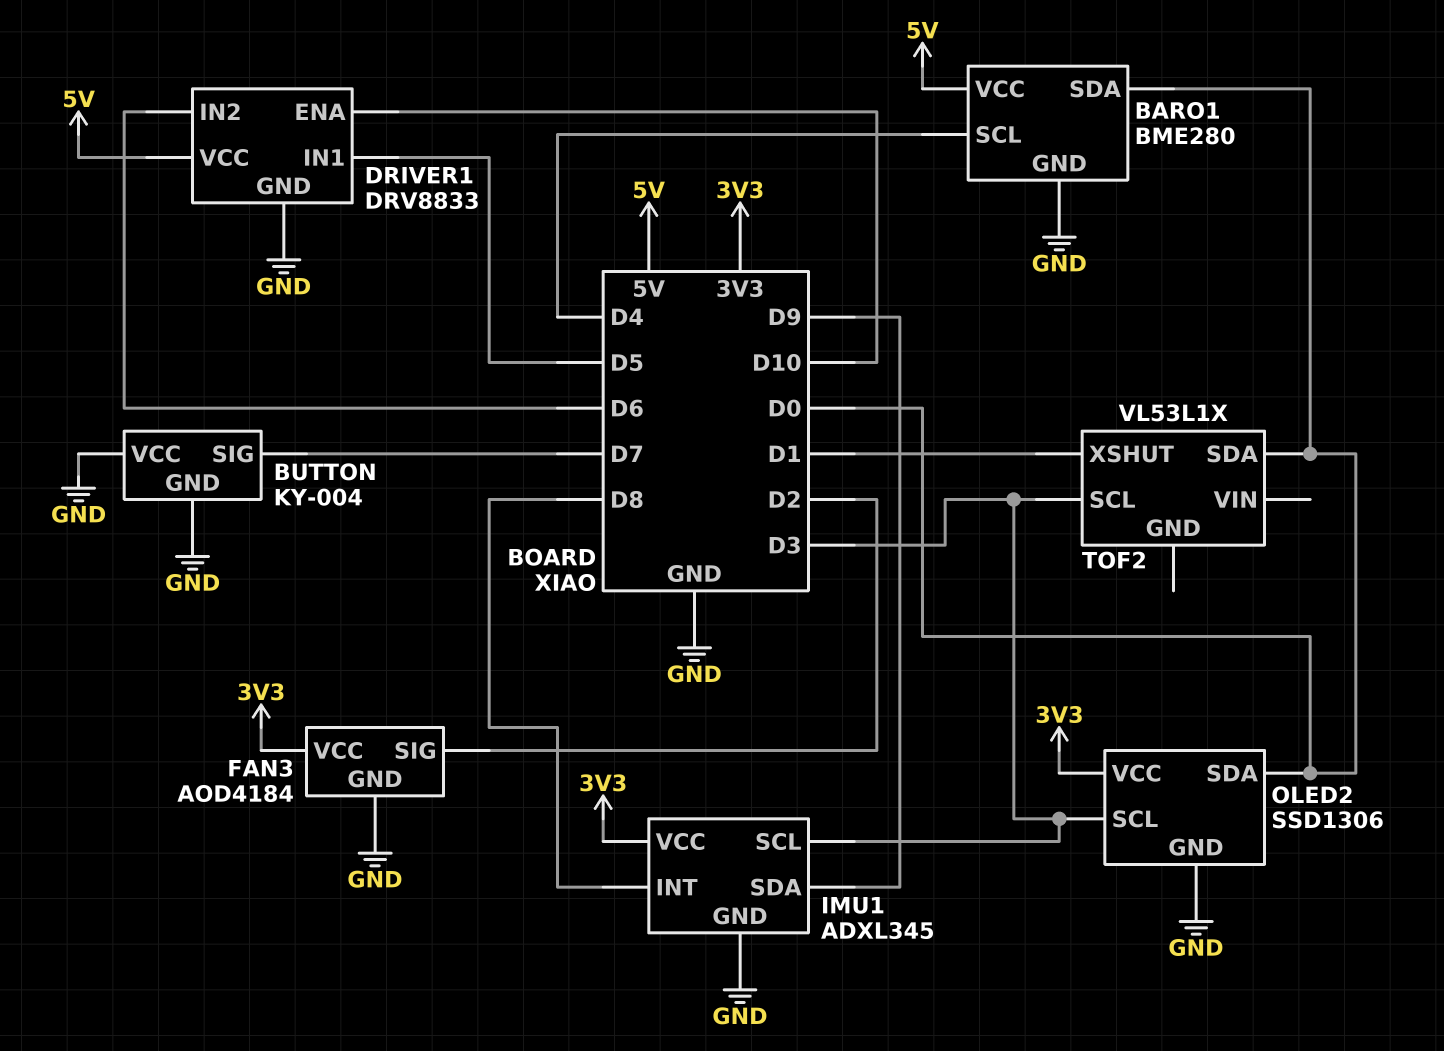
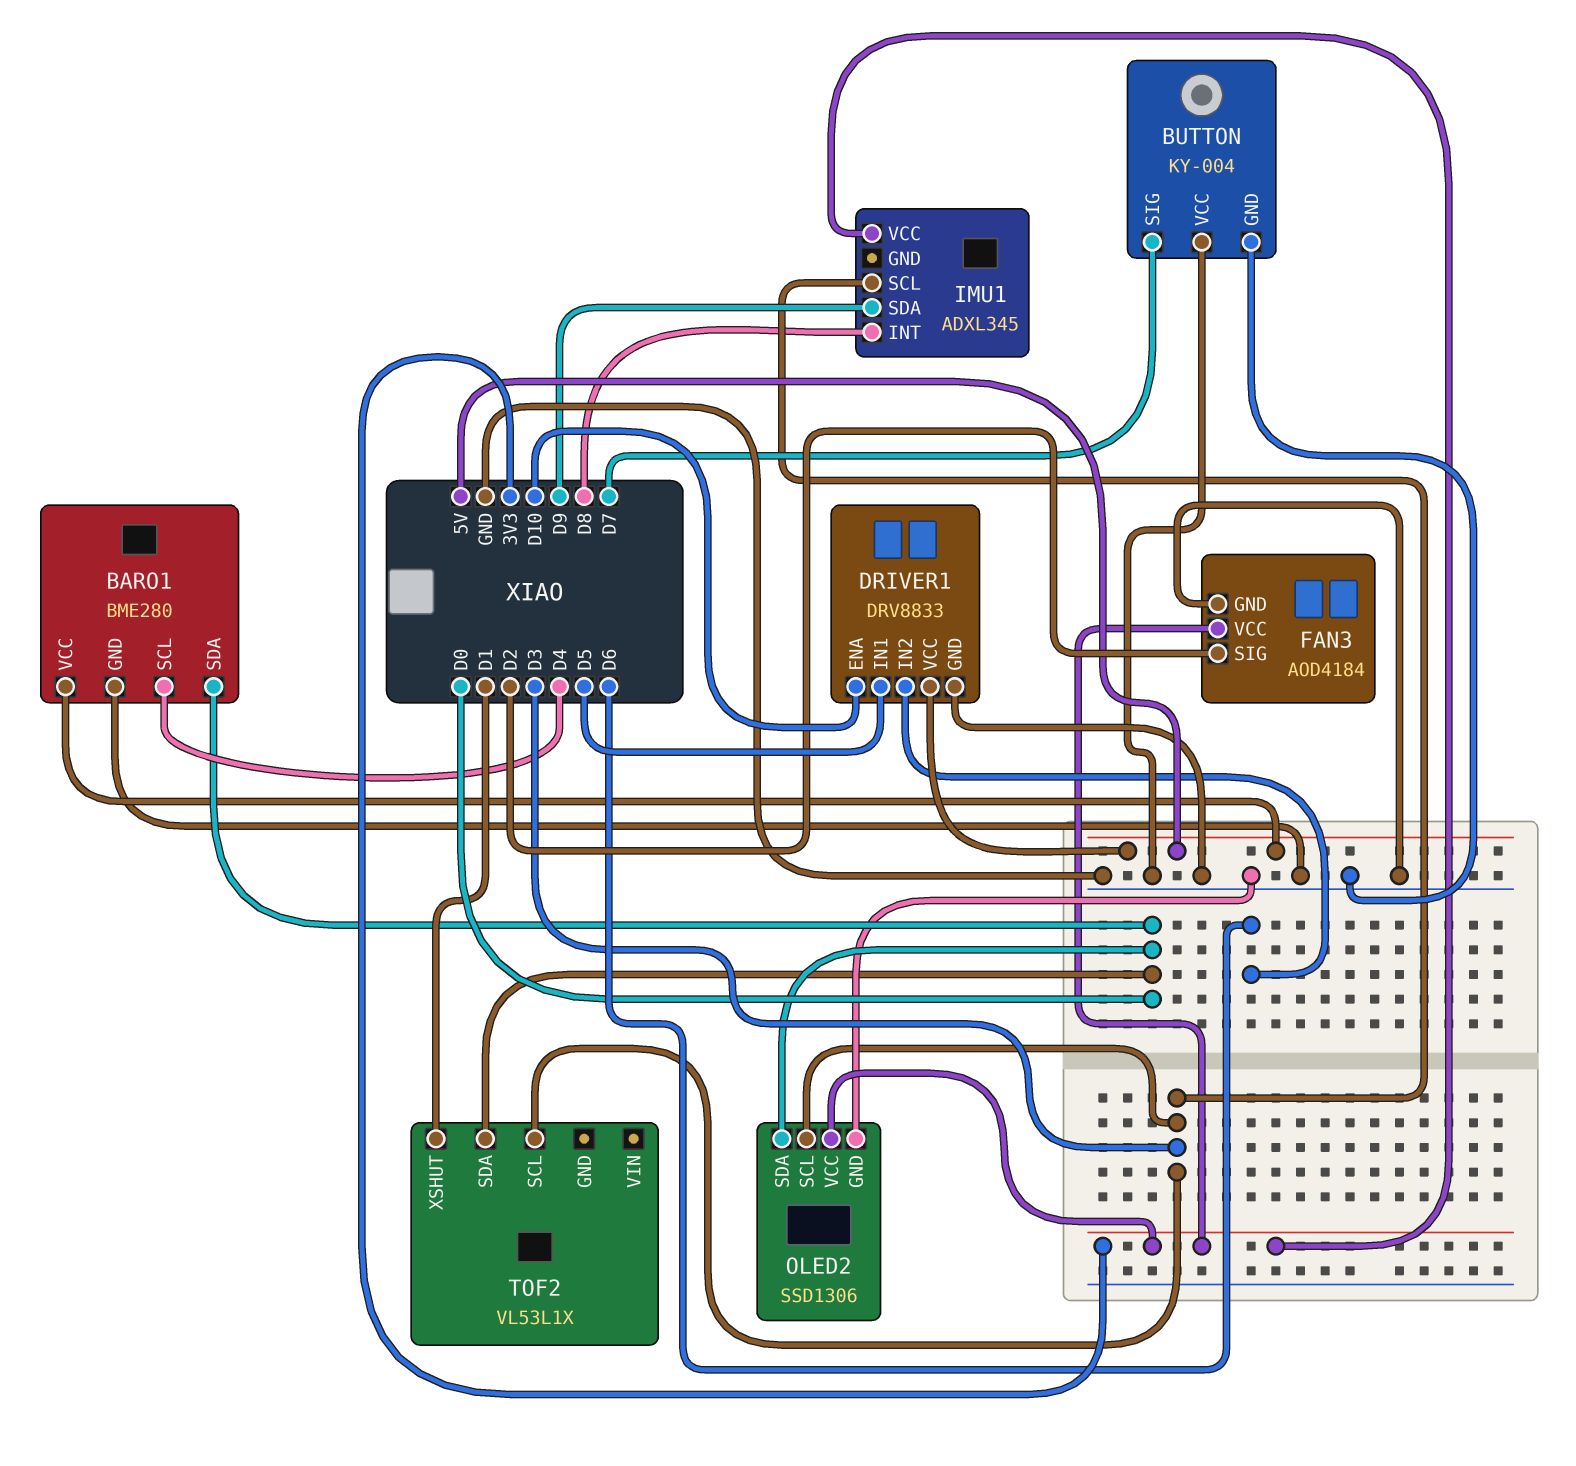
IMU1 pin GND: GND -> none

